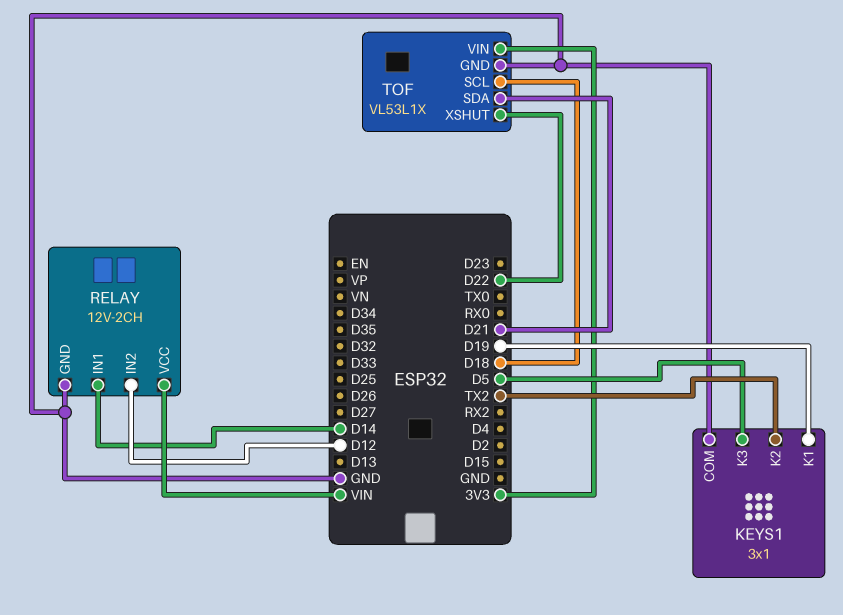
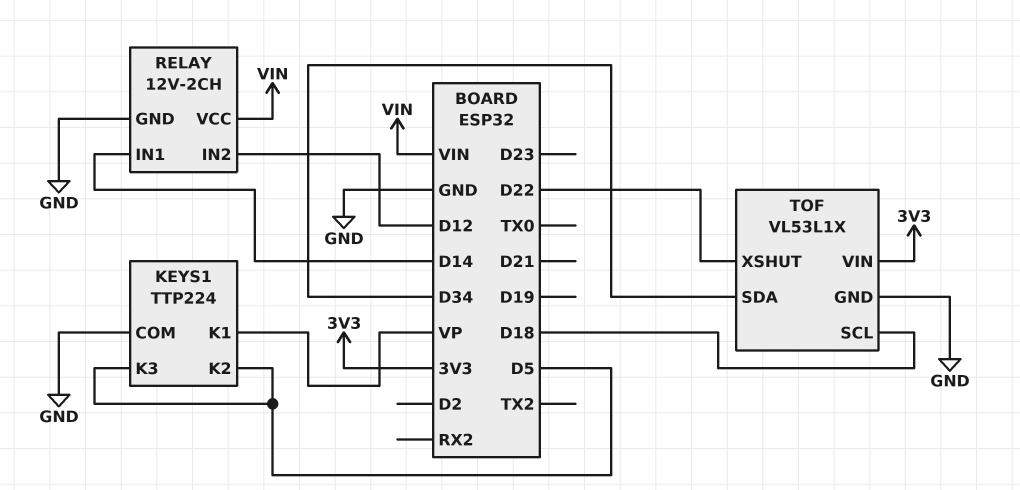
KEYS1: 3x1 -> TTP224
KEYS1 pin K1: D19 -> VP
KEYS1 pin K2: TX2 -> D5
TOF pin SDA: D21 -> D34

